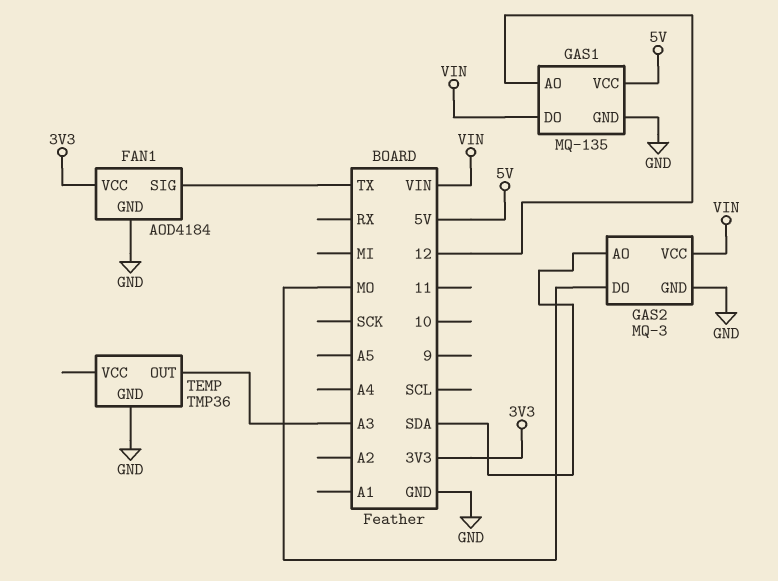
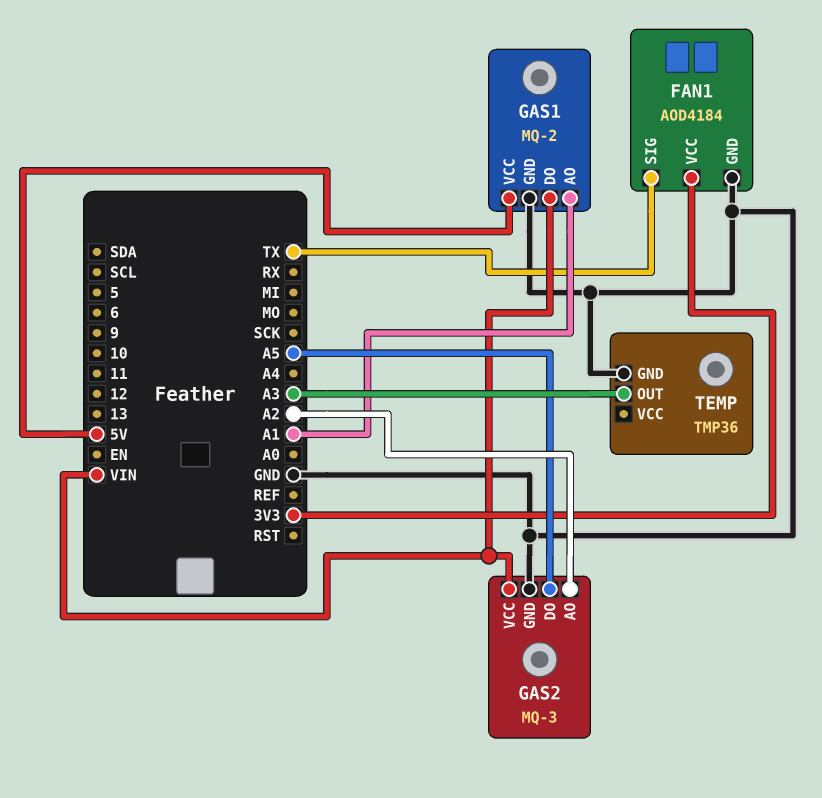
GAS1: MQ-135 -> MQ-2
GAS1 pin AO: 12 -> A1
GAS2 pin AO: SDA -> A2
GAS2 pin DO: MO -> A5

